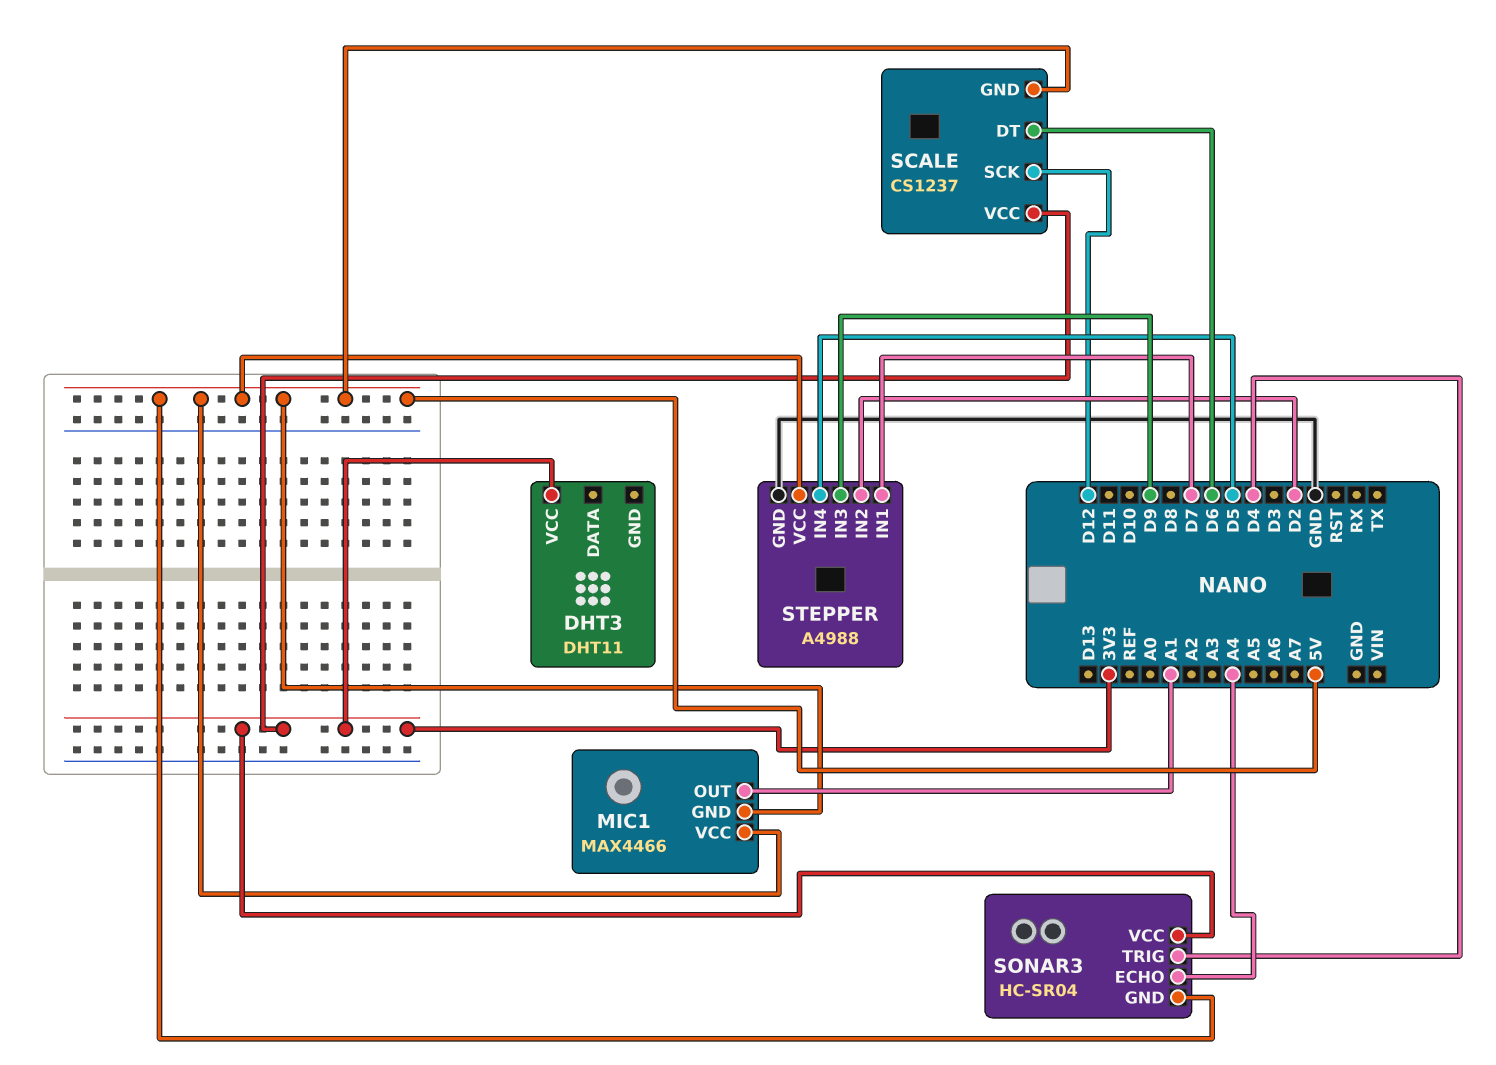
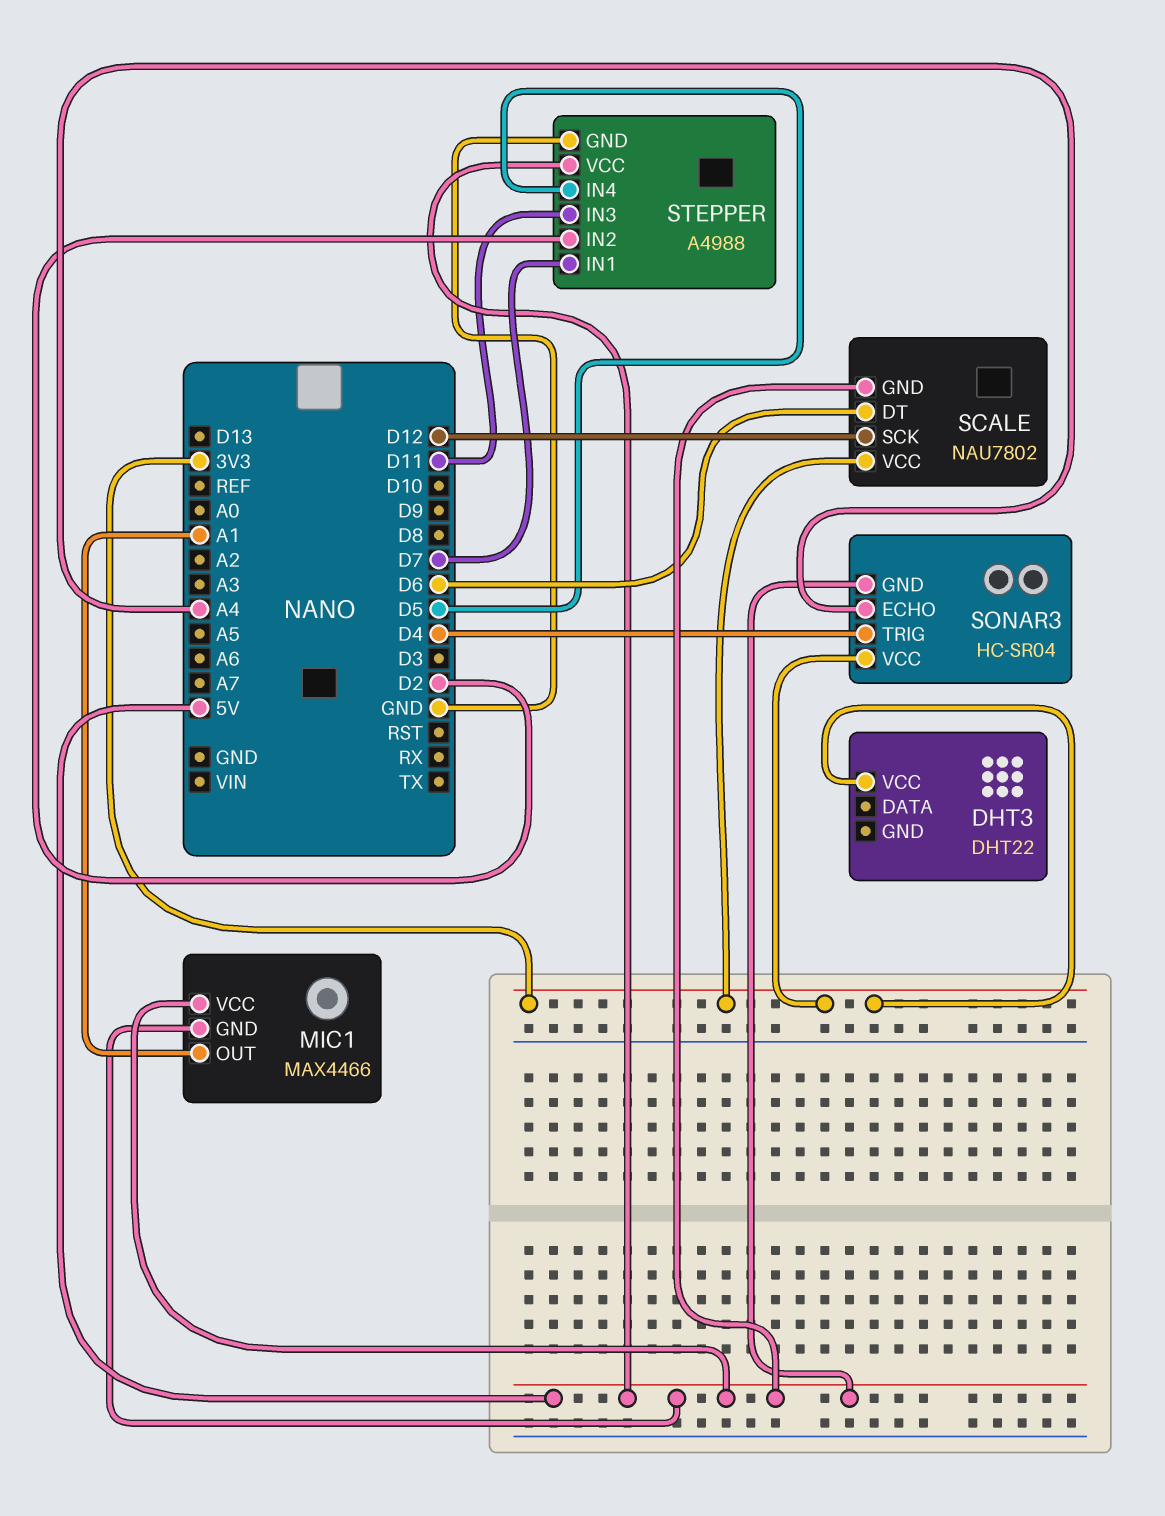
DHT3: DHT11 -> DHT22
SCALE: CS1237 -> NAU7802
STEPPER pin IN3: D9 -> D11

